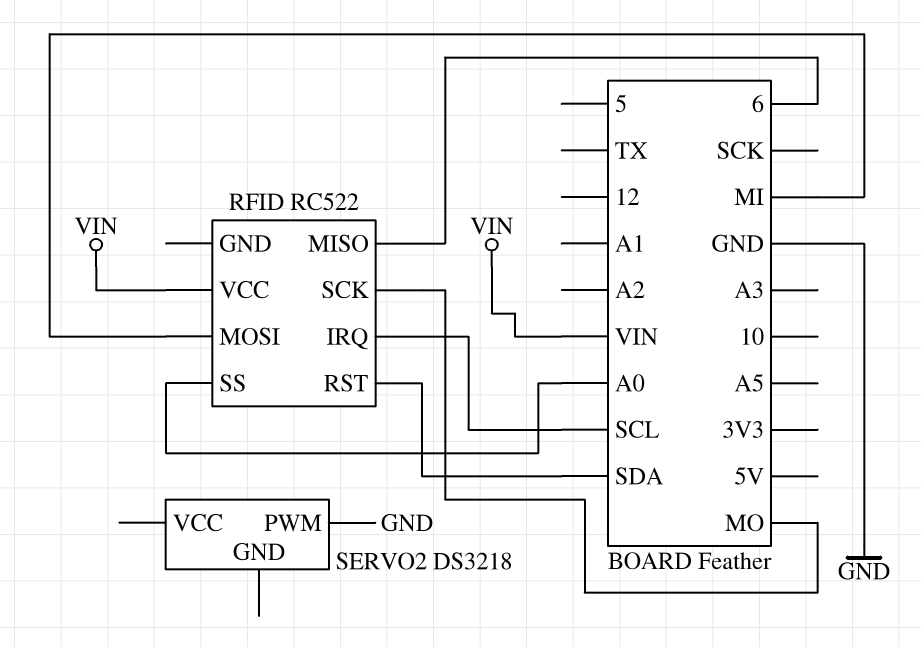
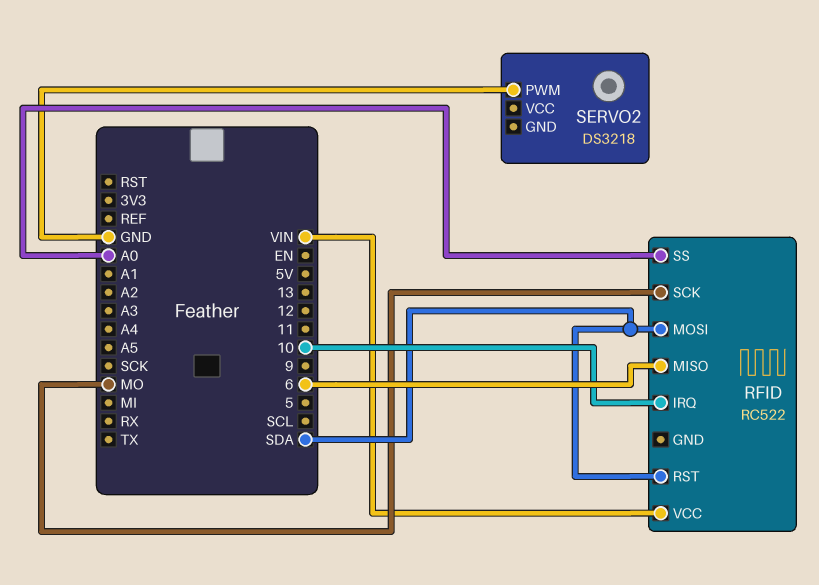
RFID pin IRQ: SCL -> 10
RFID pin MOSI: MI -> SDA

